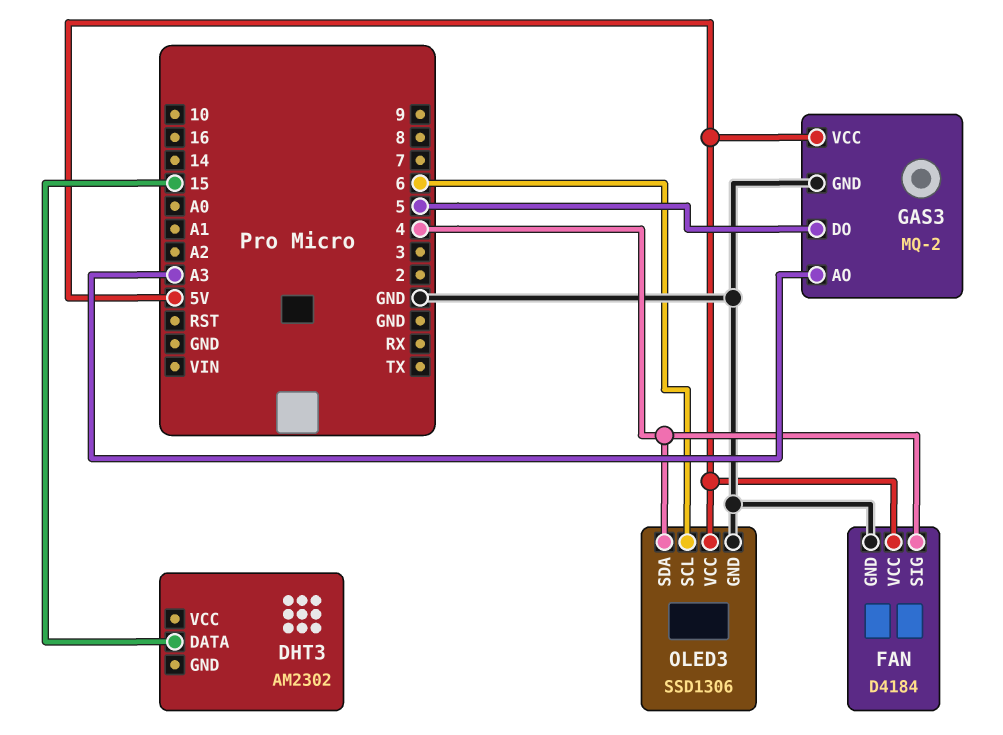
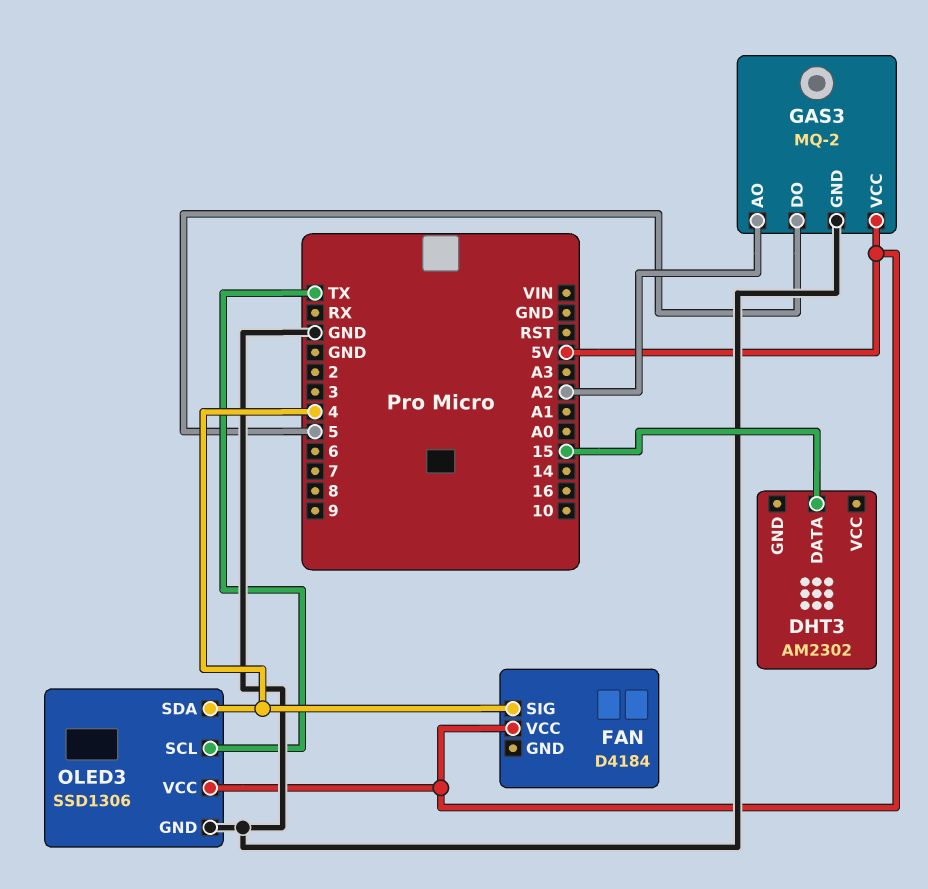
FAN pin GND: GND -> none
GAS3 pin AO: A3 -> A2
OLED3 pin SCL: 6 -> TX

